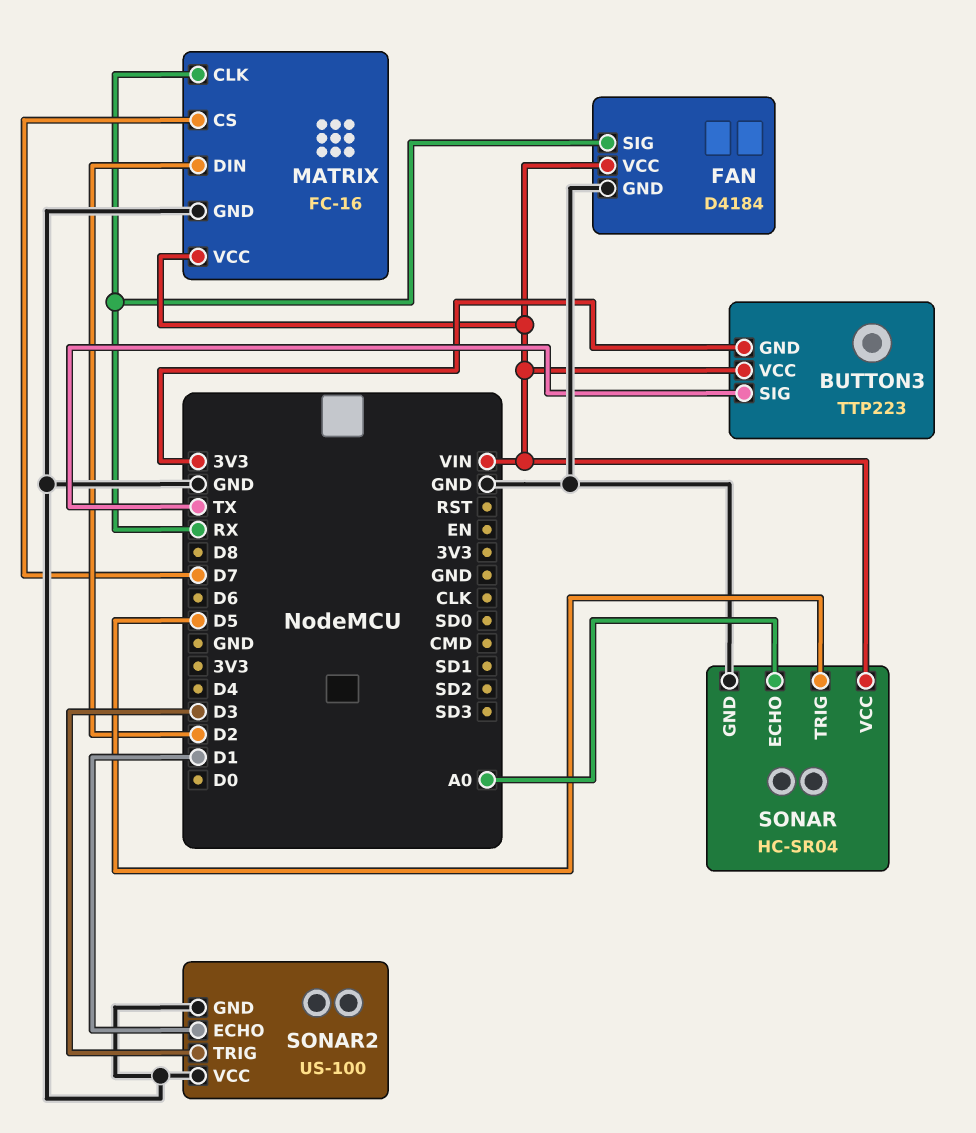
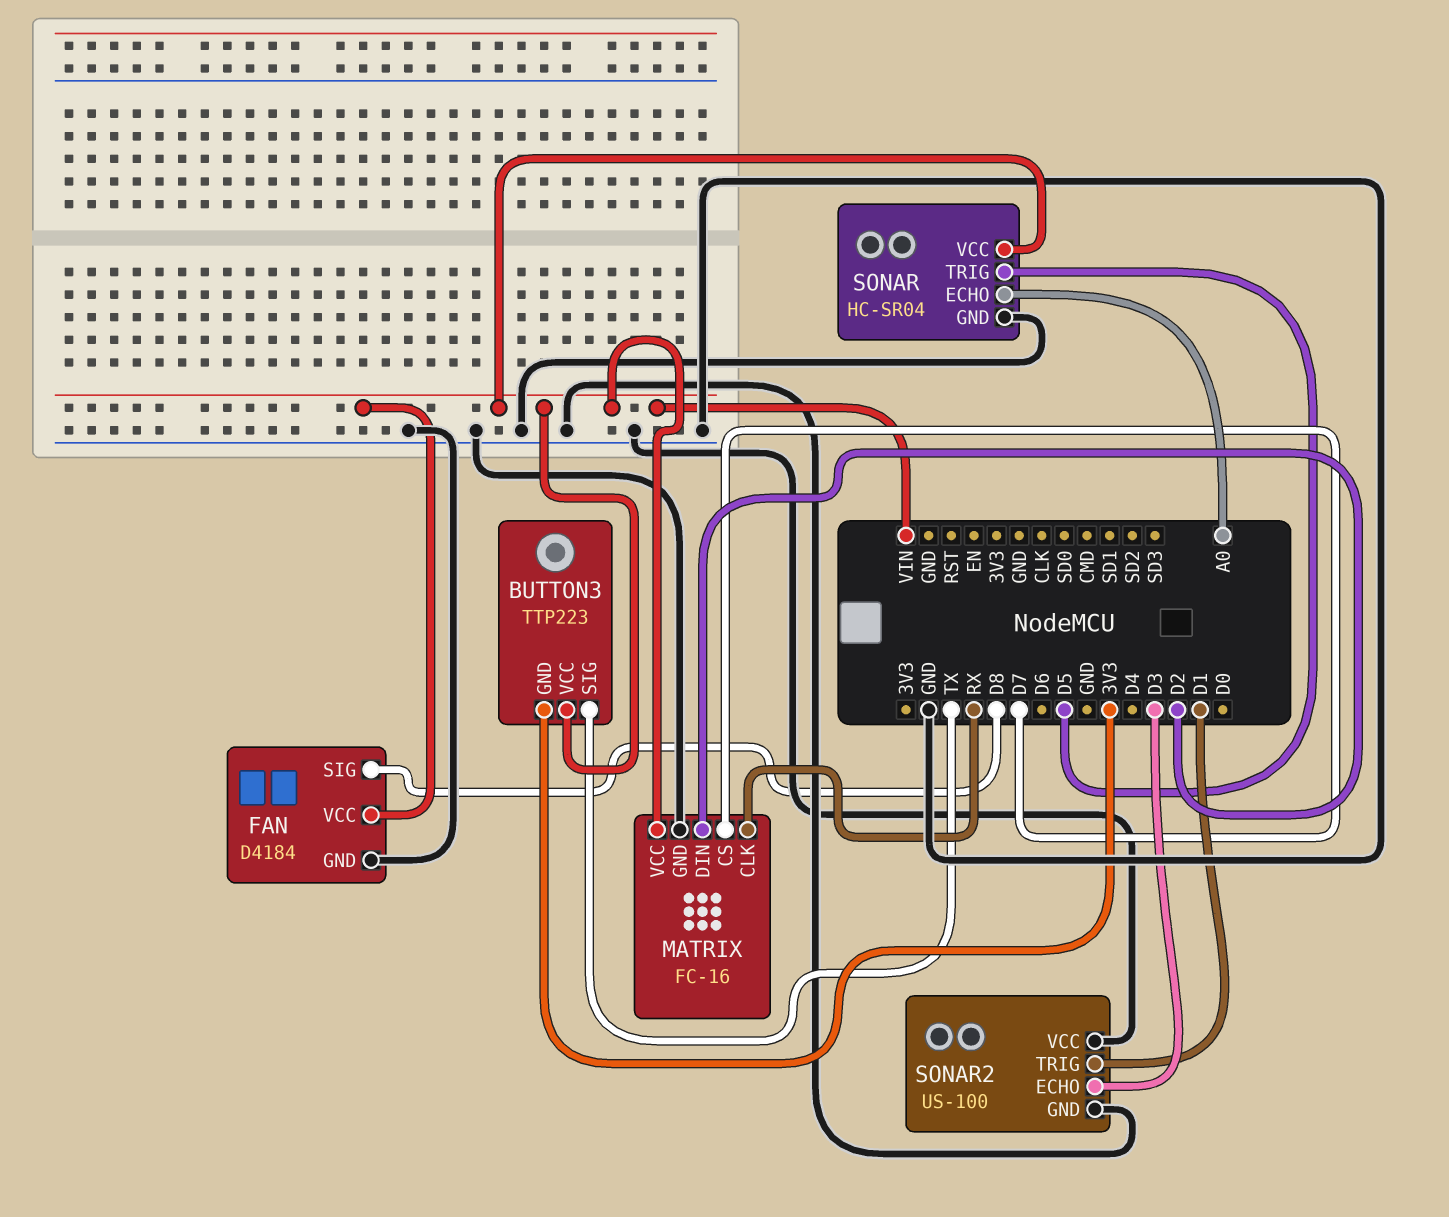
FAN pin SIG: RX -> D8
SONAR2 pin ECHO: D1 -> D3
SONAR2 pin TRIG: D3 -> D1

